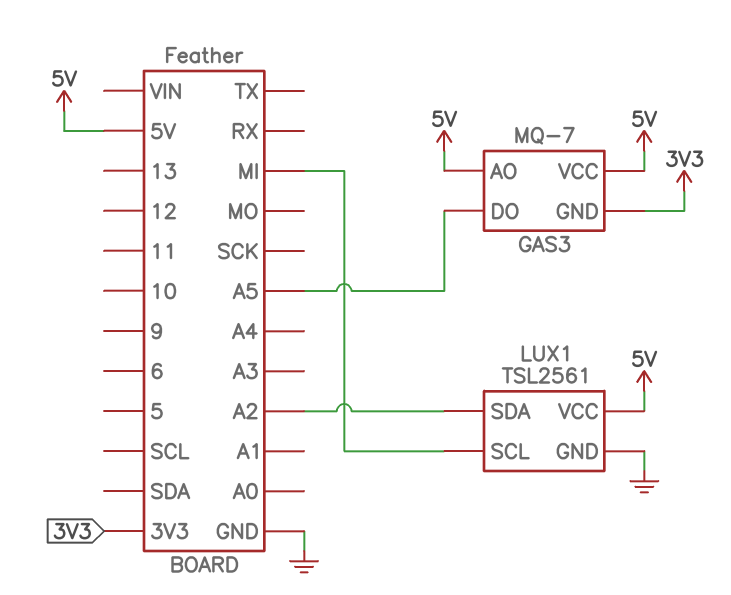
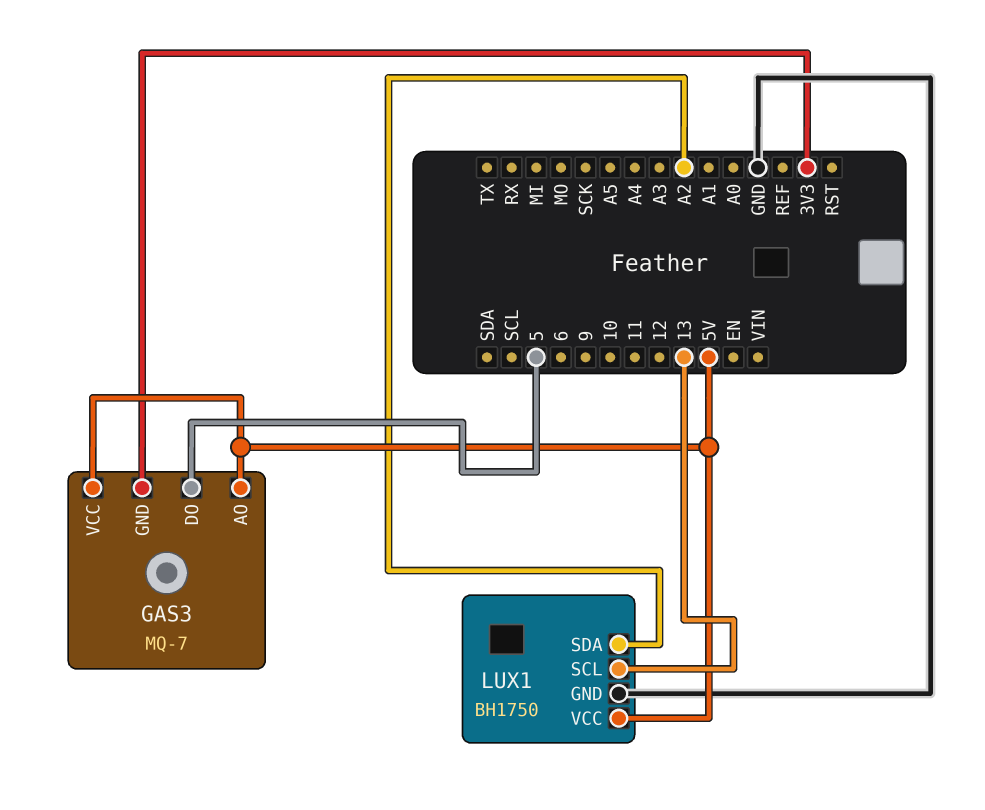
GAS3 pin DO: A5 -> 5
LUX1: TSL2561 -> BH1750
LUX1 pin SCL: MI -> 13

